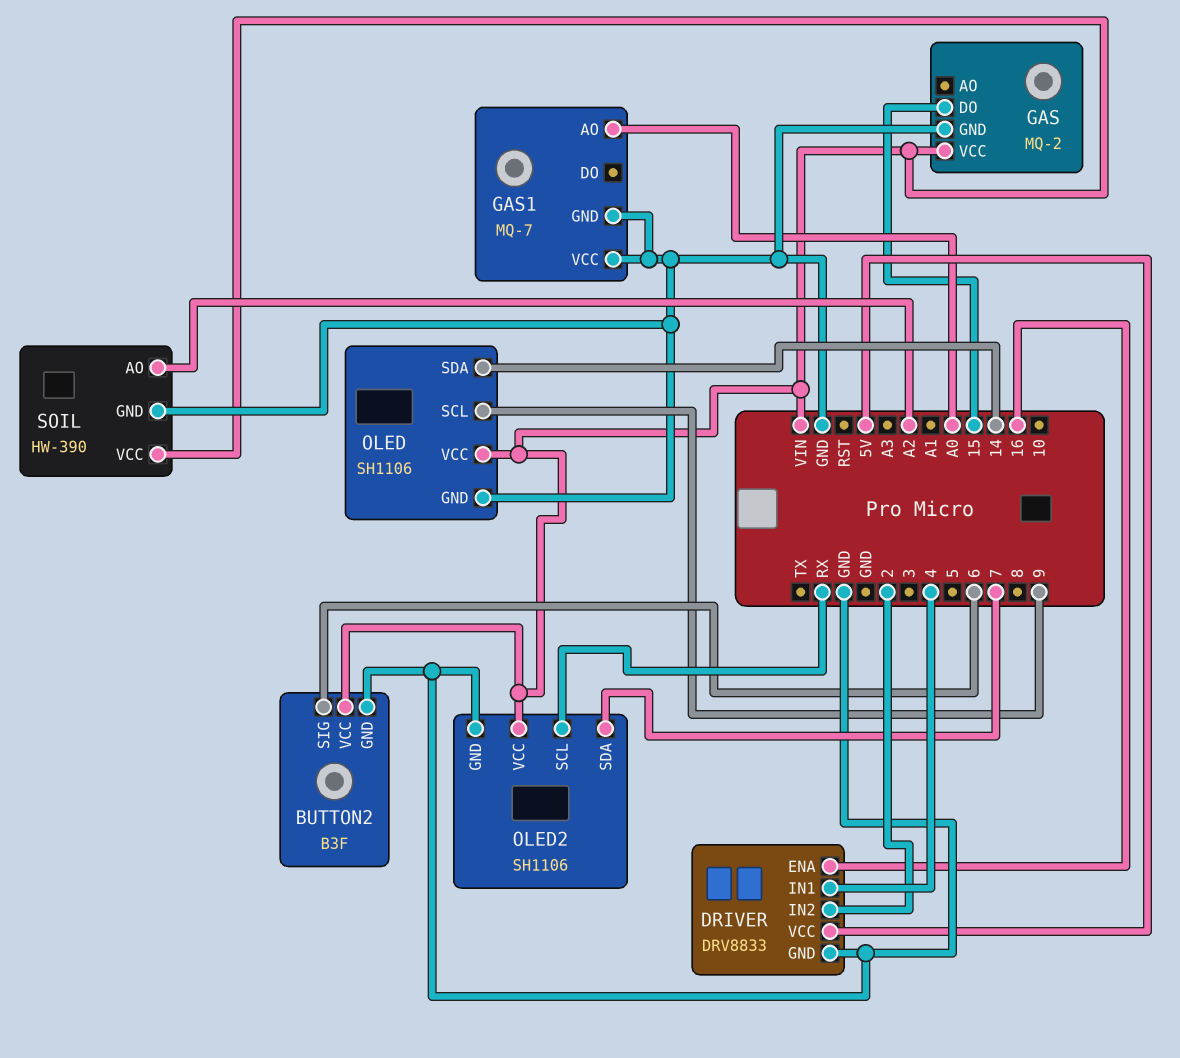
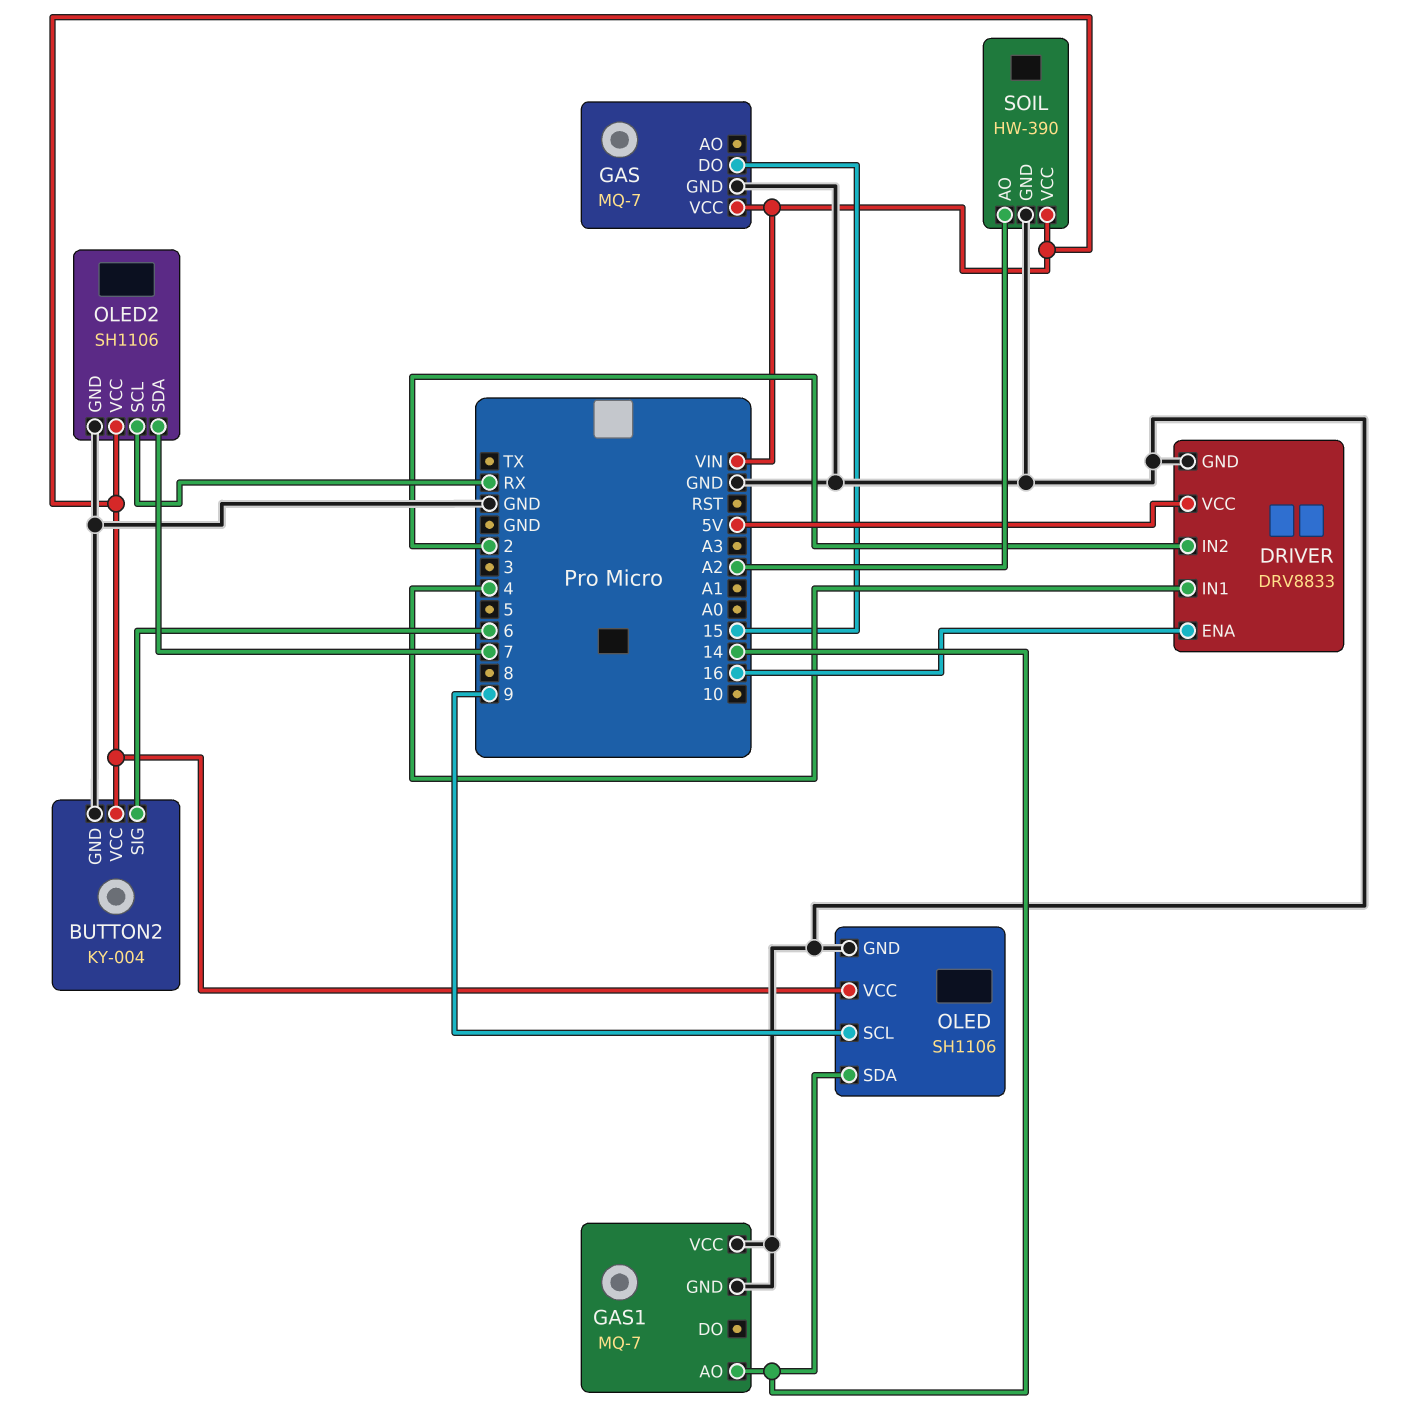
BUTTON2: B3F -> KY-004
GAS: MQ-2 -> MQ-7
GAS1 pin AO: A0 -> 14

